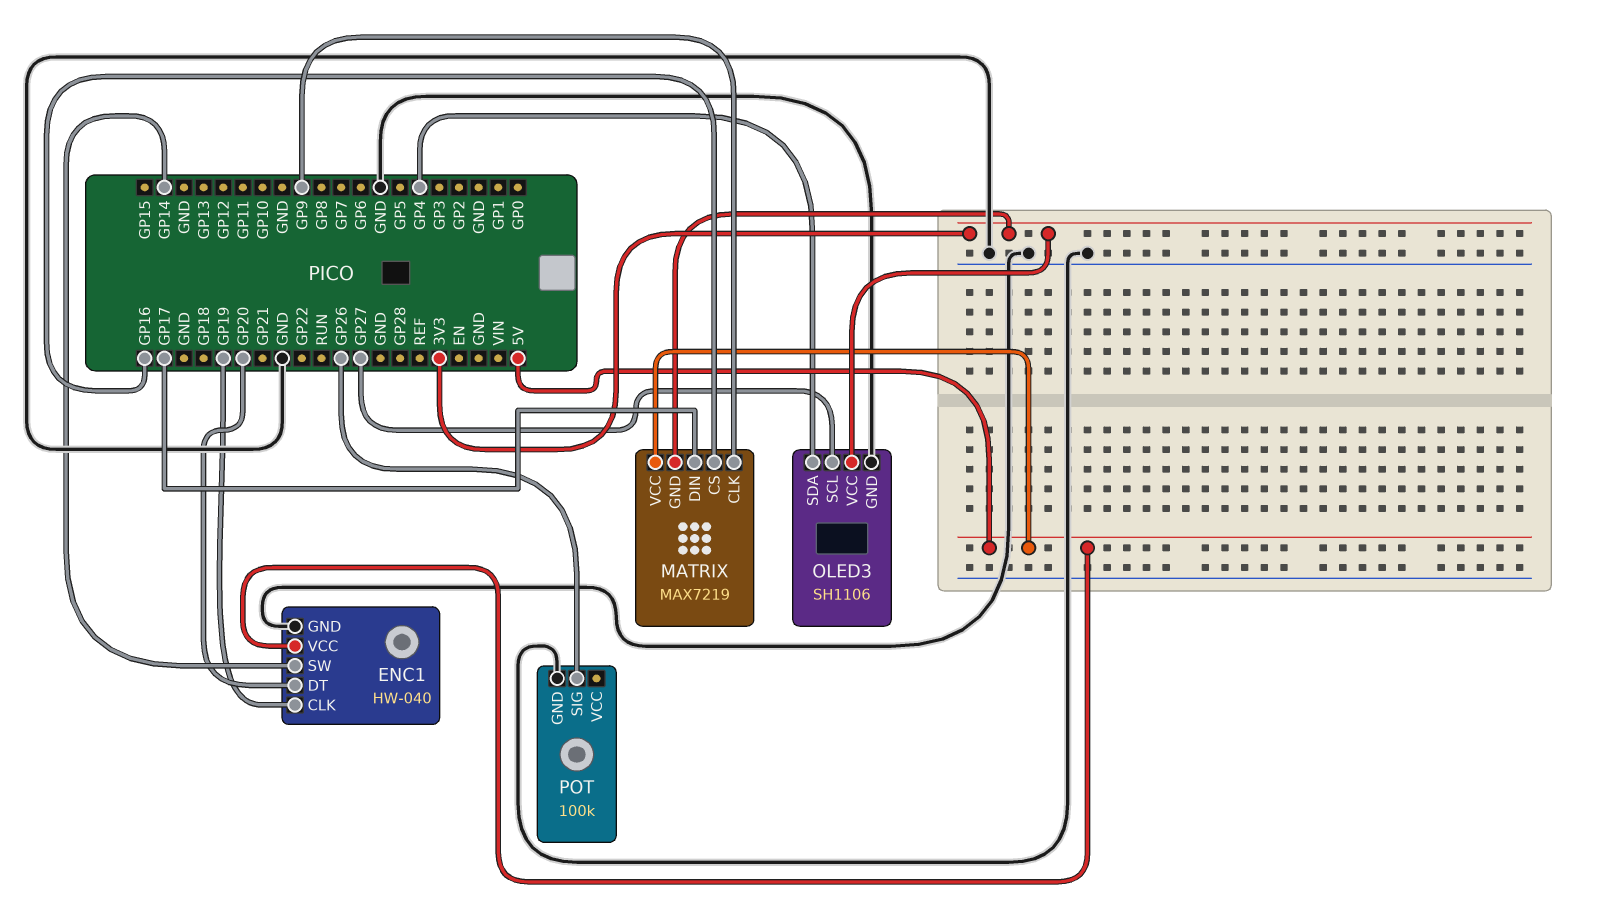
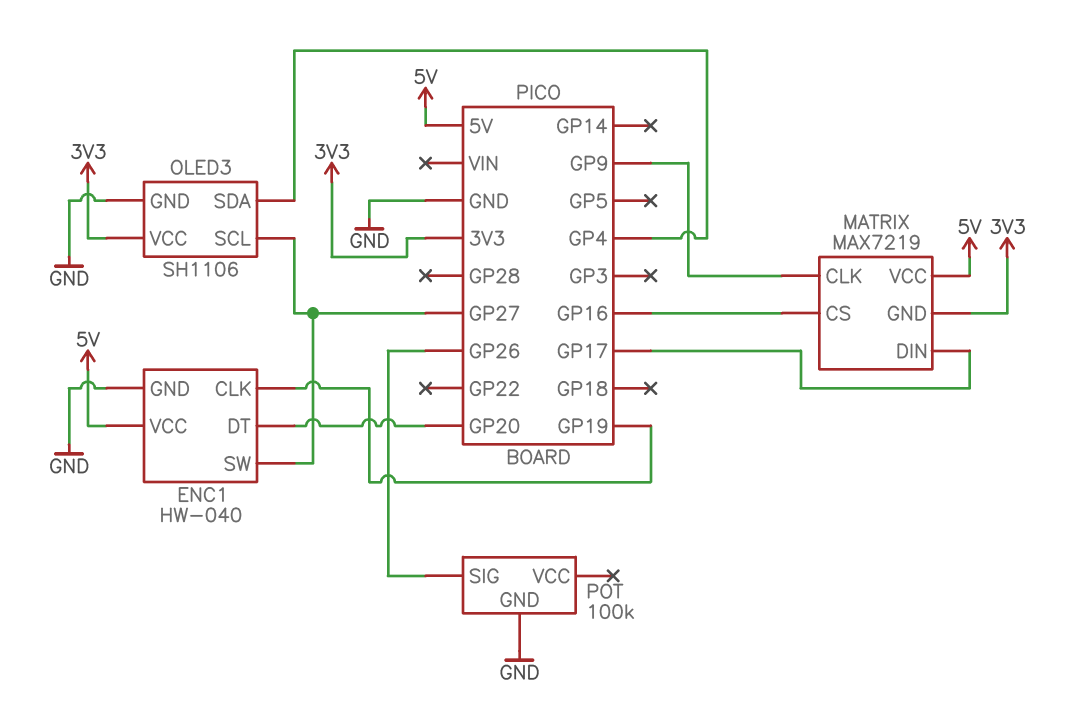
ENC1 pin SW: GP14 -> GP27

